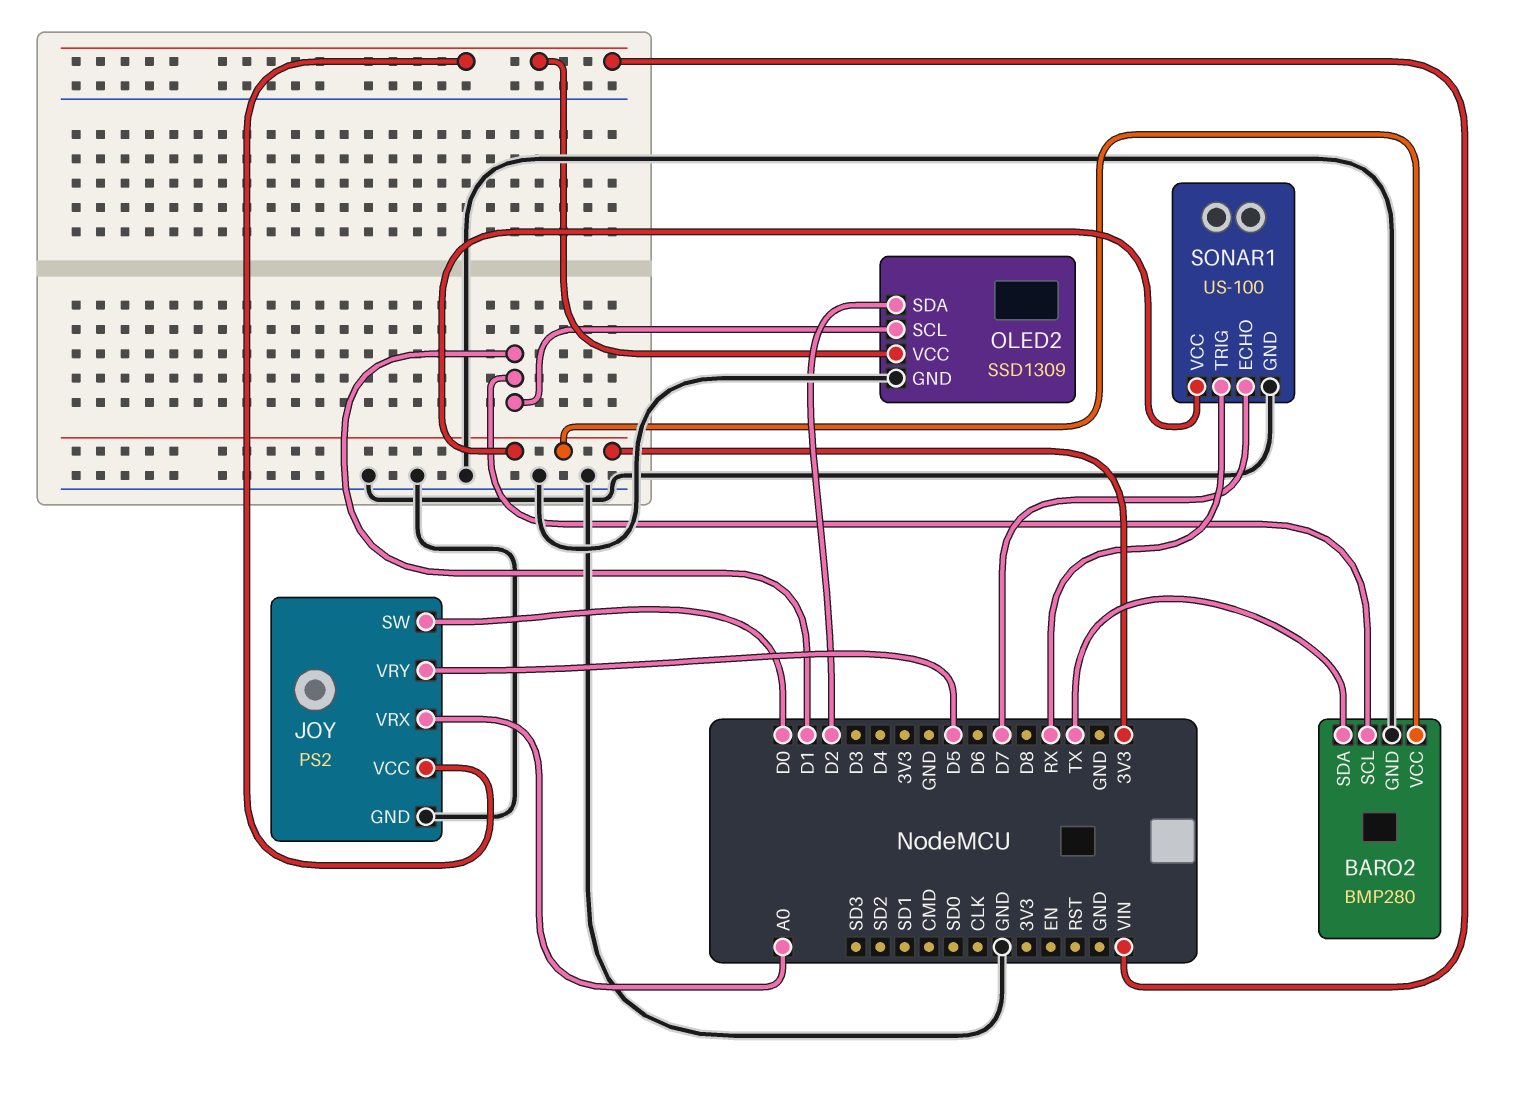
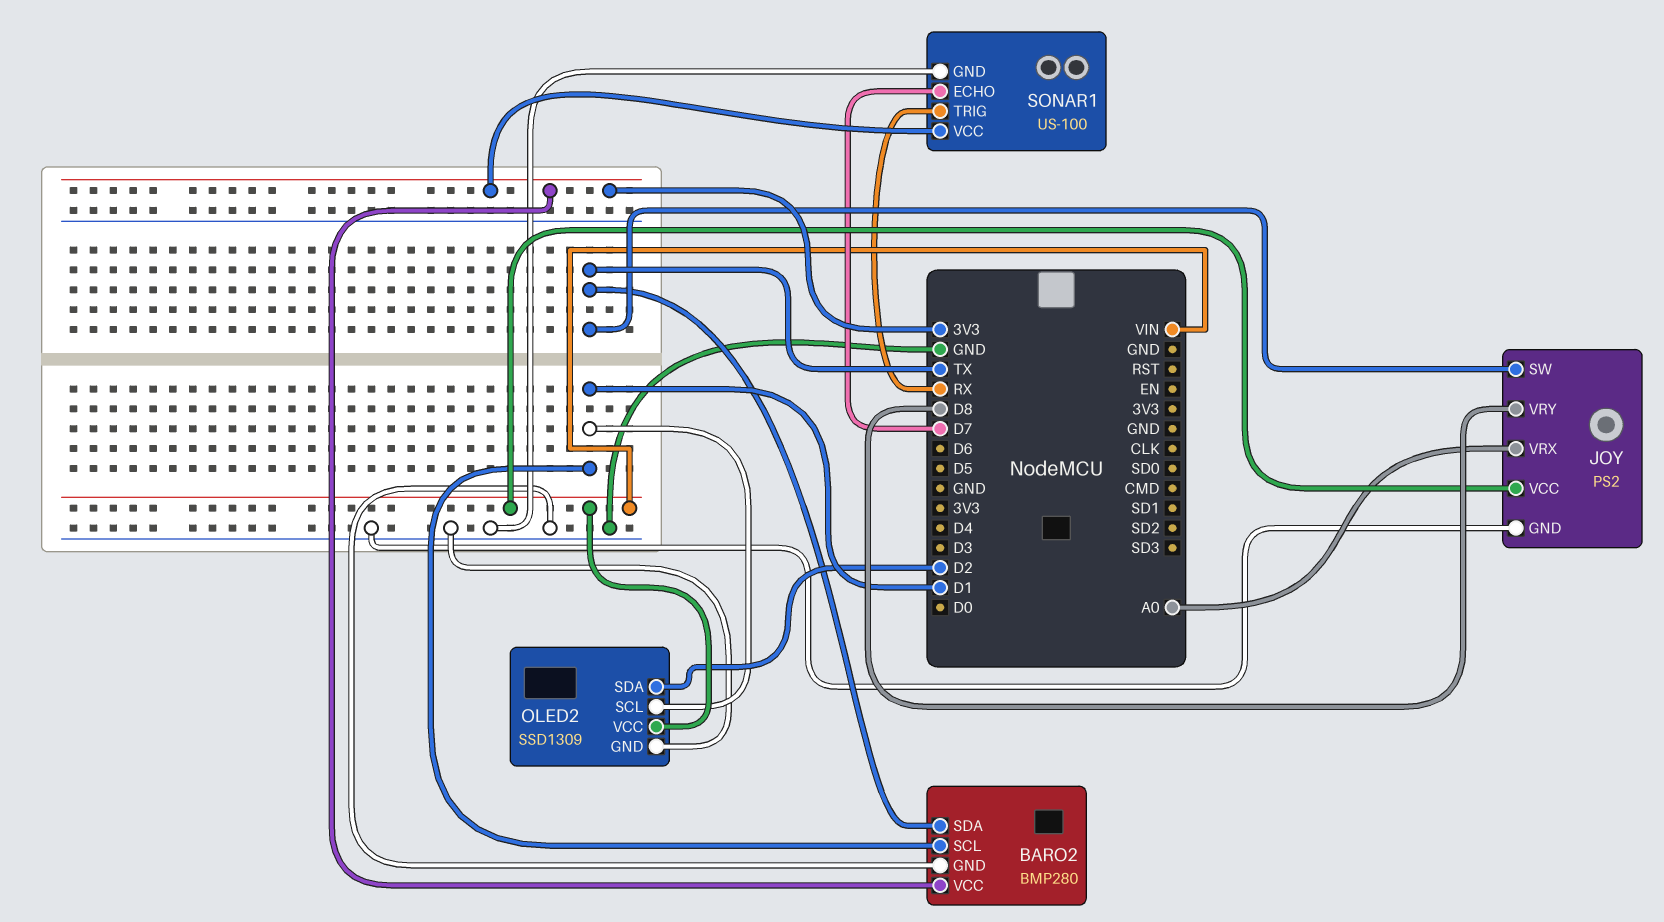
JOY pin SW: D0 -> TX
JOY pin VRY: D5 -> D8

